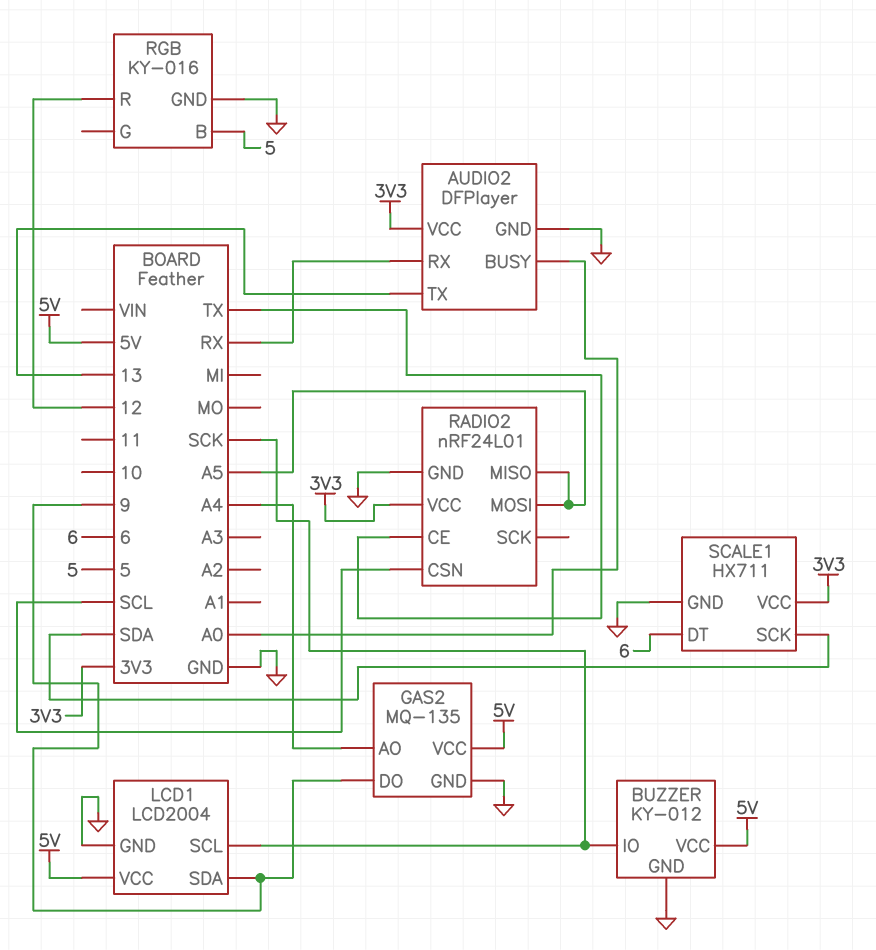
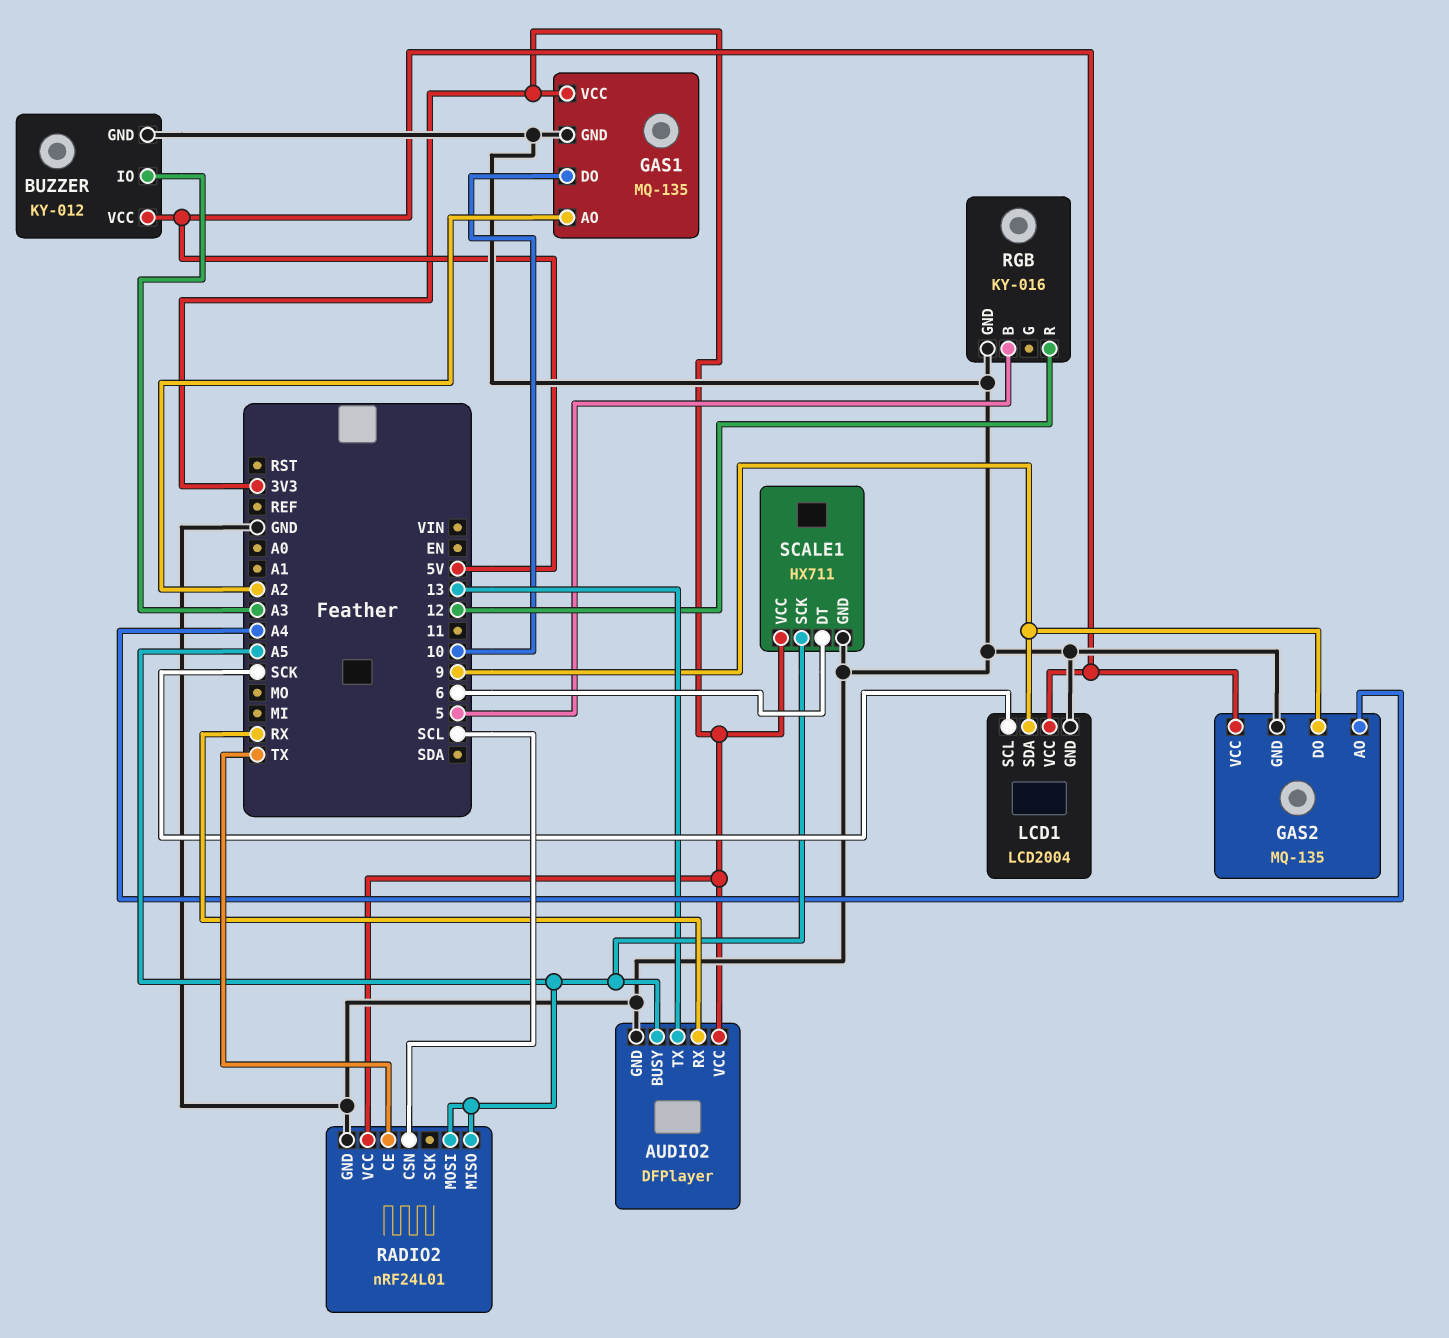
AUDIO2 pin BUSY: A0 -> A5
BUZZER pin IO: SCK -> A3
GAS1: none -> MQ-135
GAS1 pin AO: none -> A2
GAS1 pin DO: none -> 10
GAS1 pin GND: none -> GND
GAS1 pin VCC: none -> 3V3
SCALE1 pin SCK: SDA -> A5

